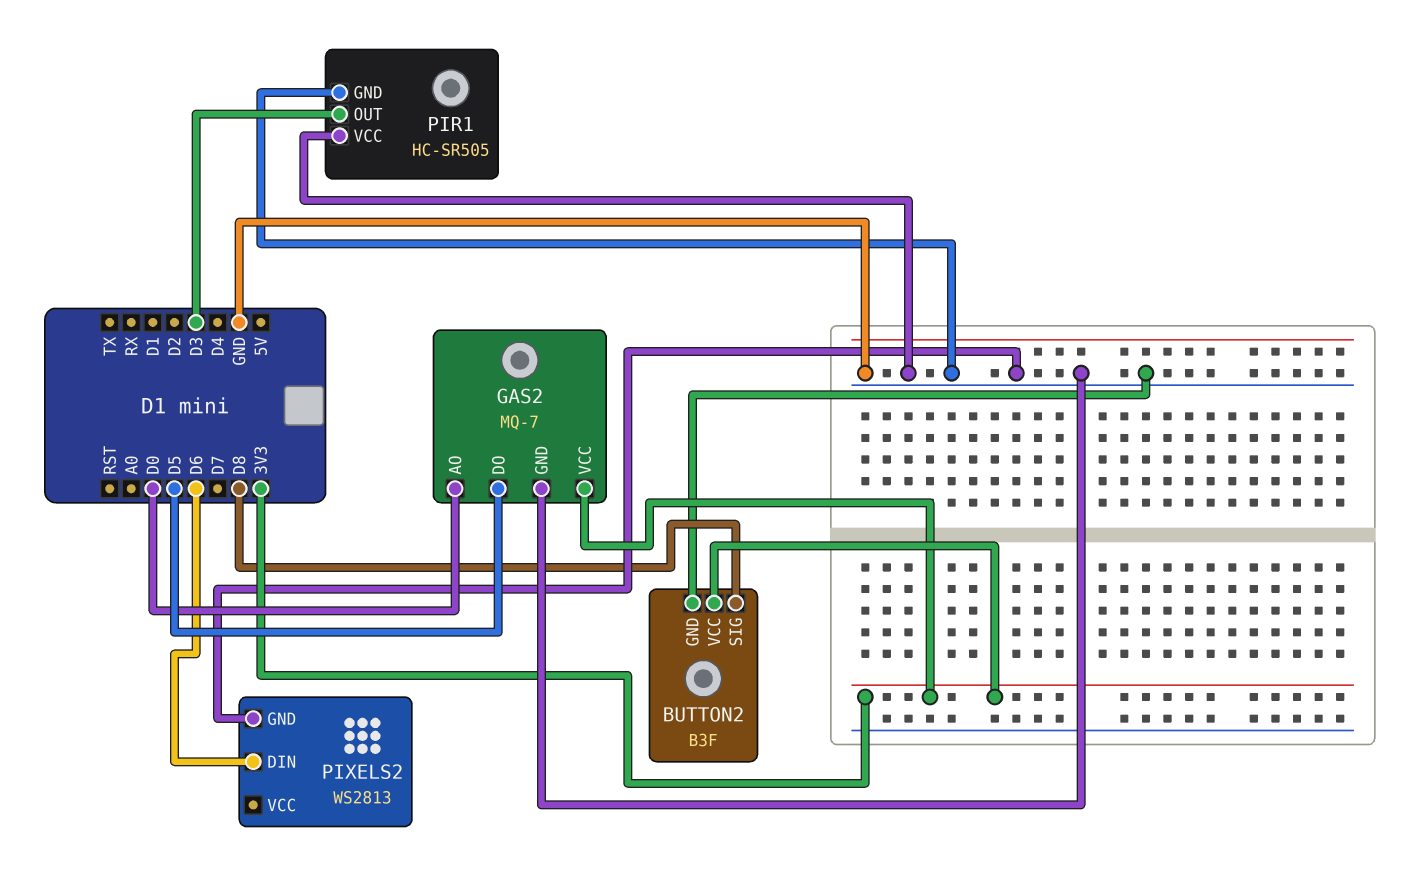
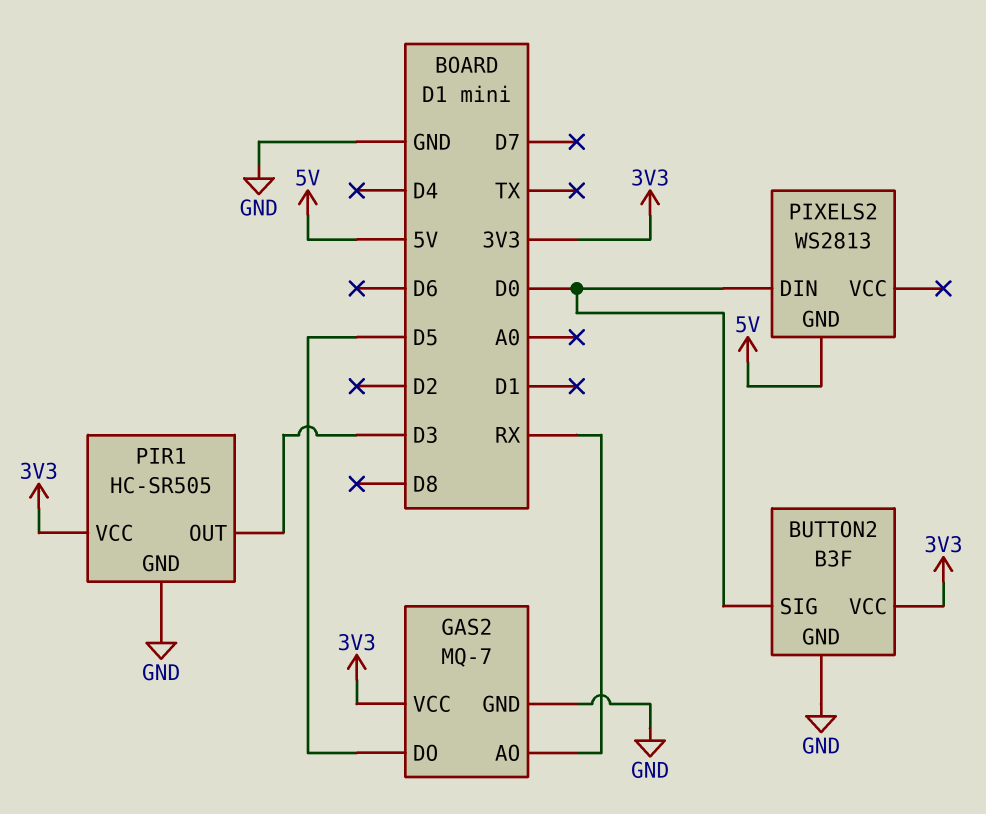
BUTTON2 pin SIG: D8 -> D0
GAS2 pin AO: D0 -> RX
PIR1 pin VCC: GND -> 3V3
PIXELS2 pin DIN: D6 -> D0
PIXELS2 pin GND: GND -> 5V

